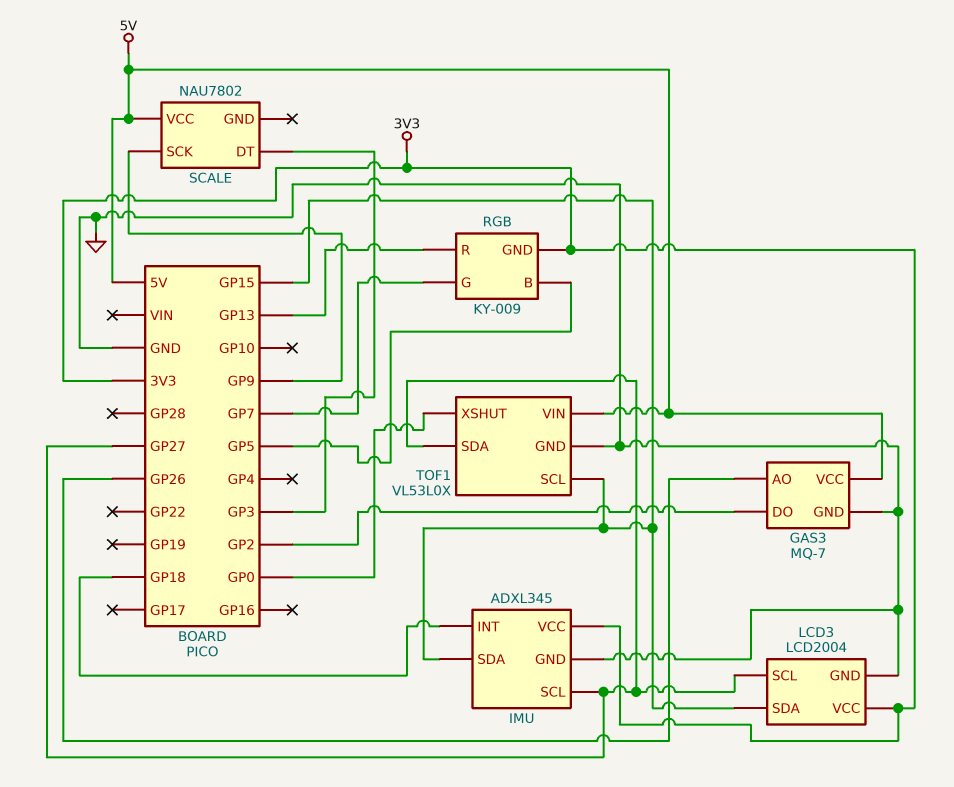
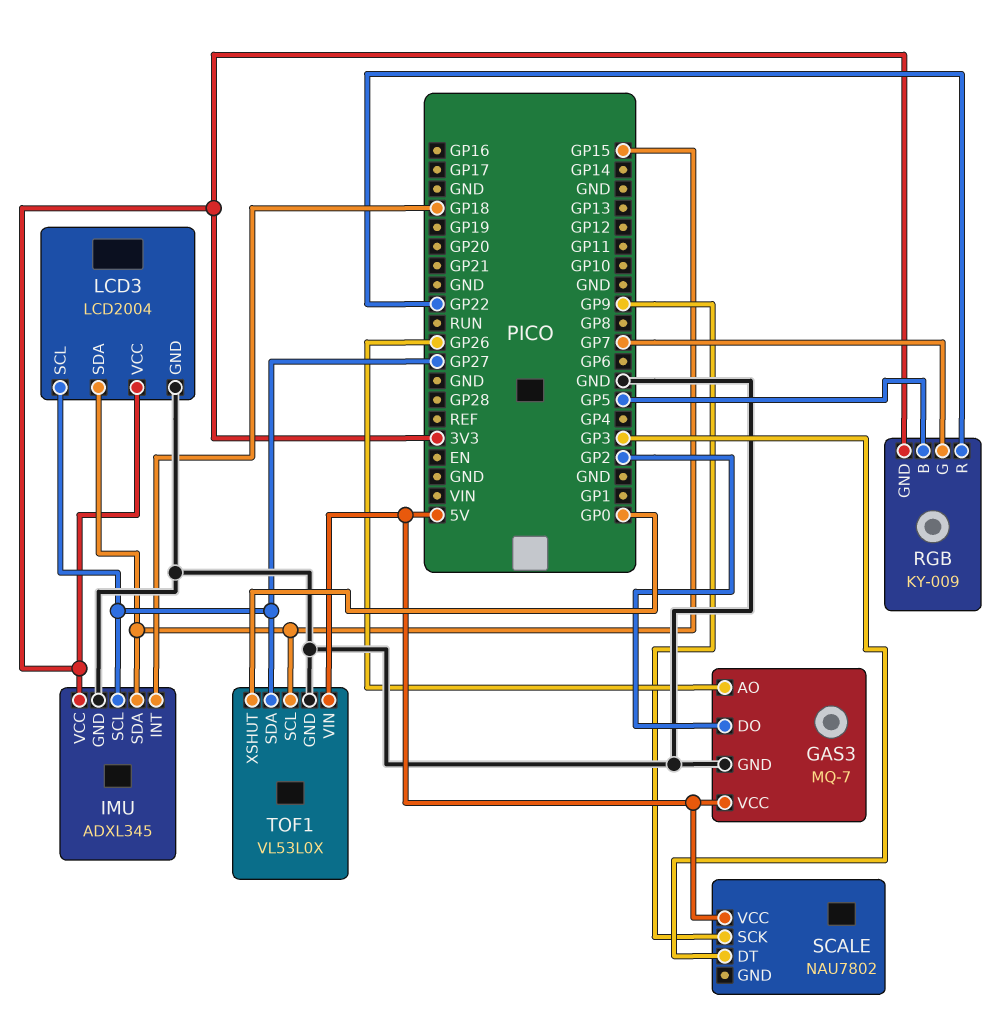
RGB pin R: GP13 -> GP22

